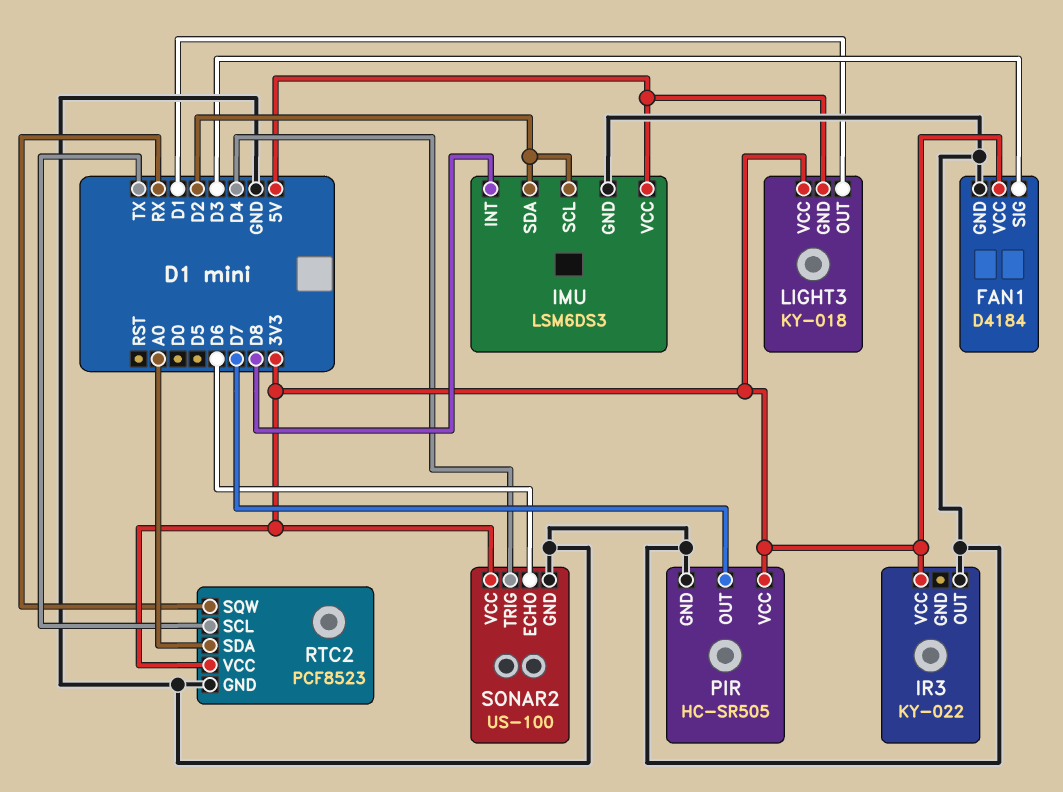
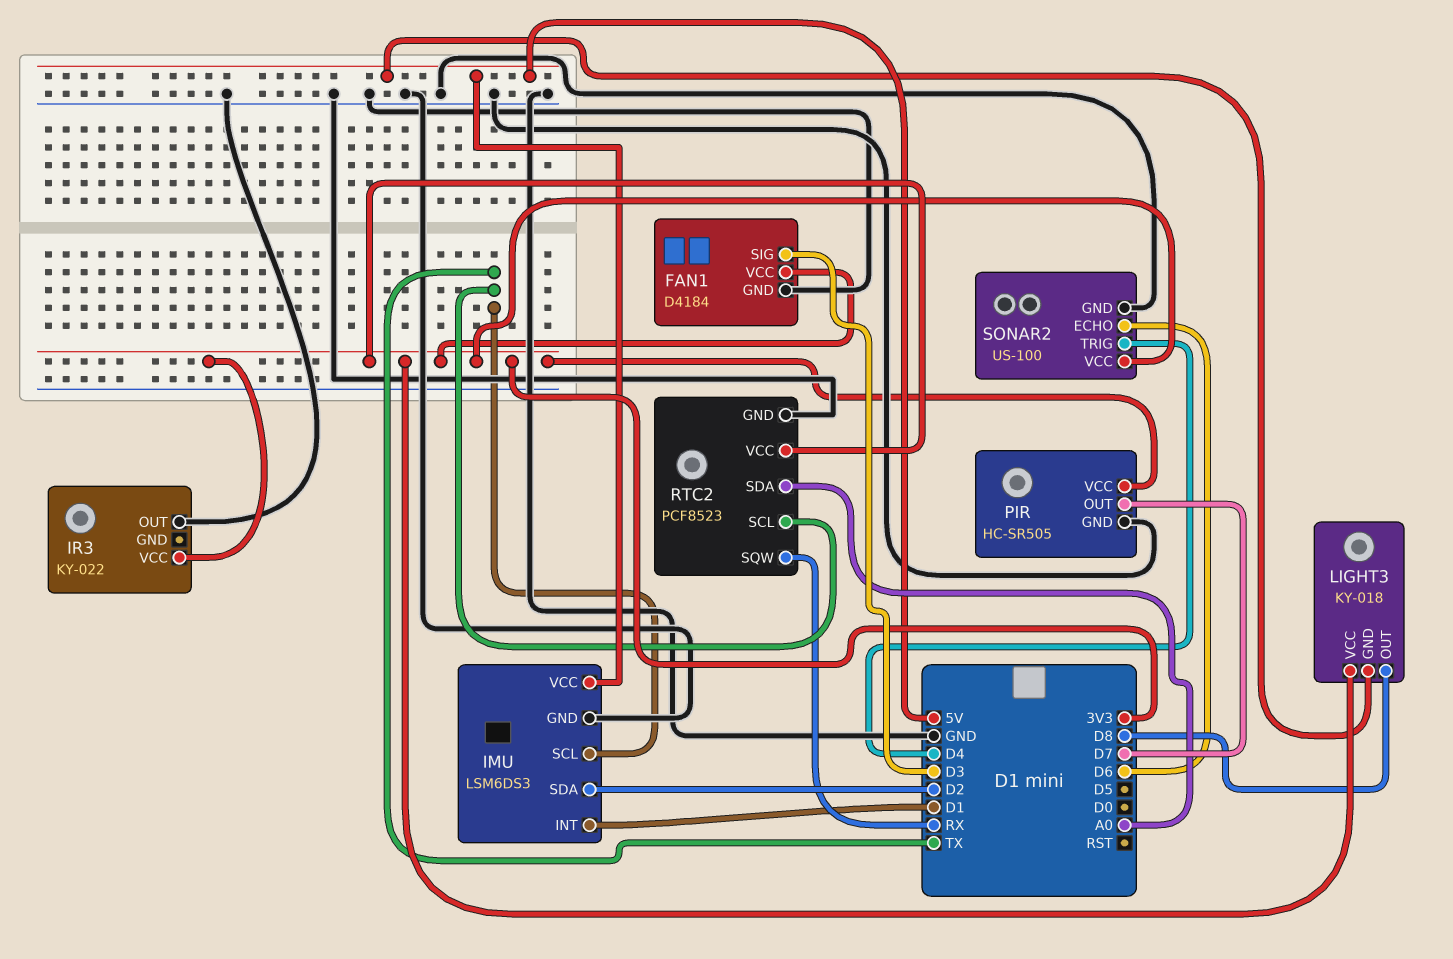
IMU pin INT: D8 -> D1
IMU pin SCL: D2 -> TX
LIGHT3 pin OUT: D1 -> D8

